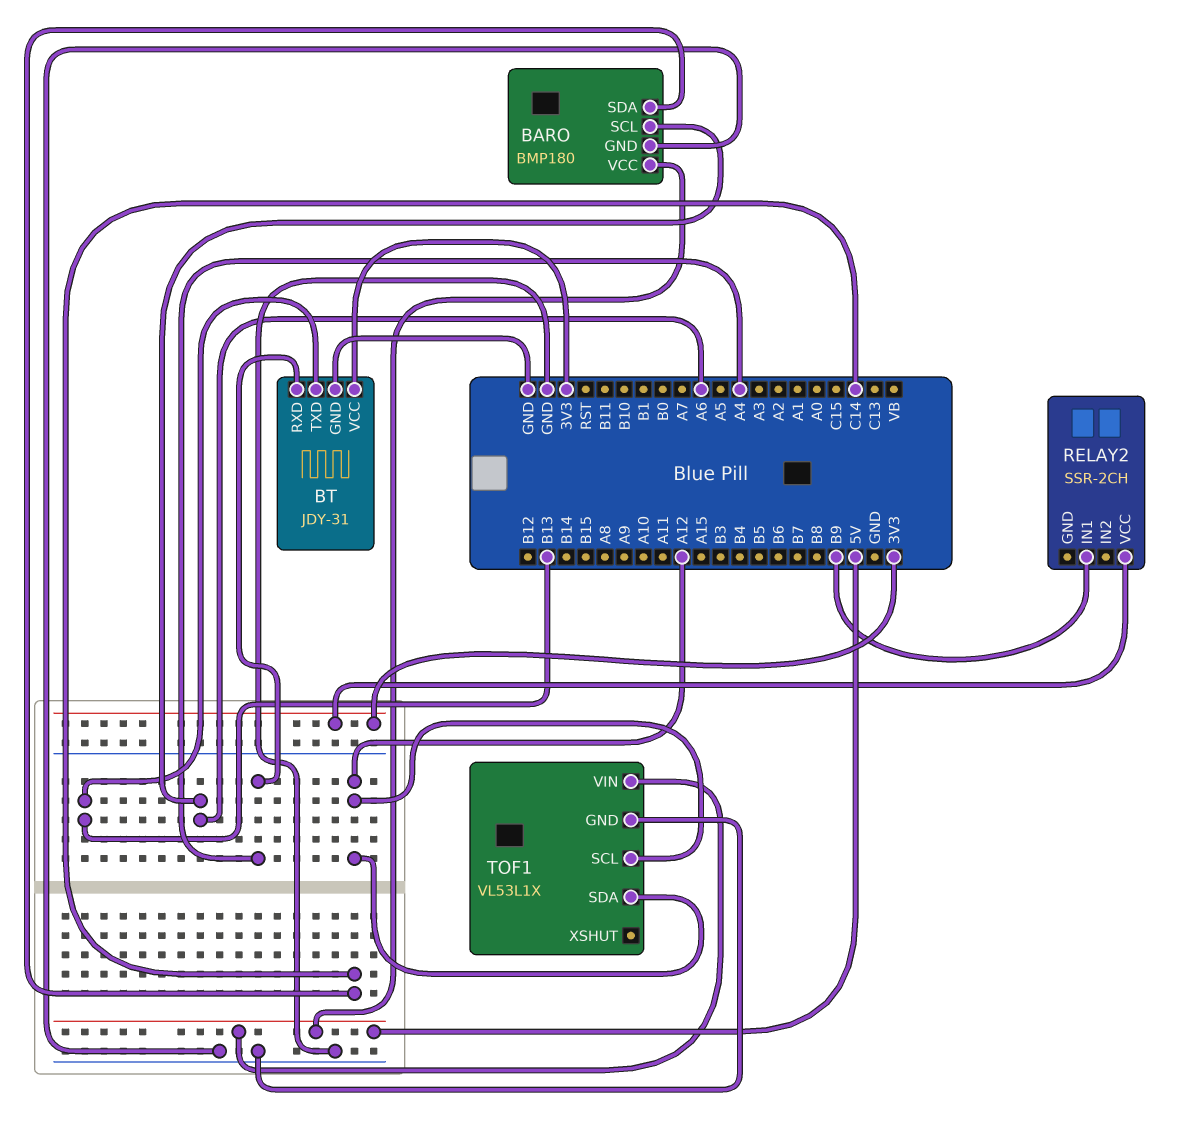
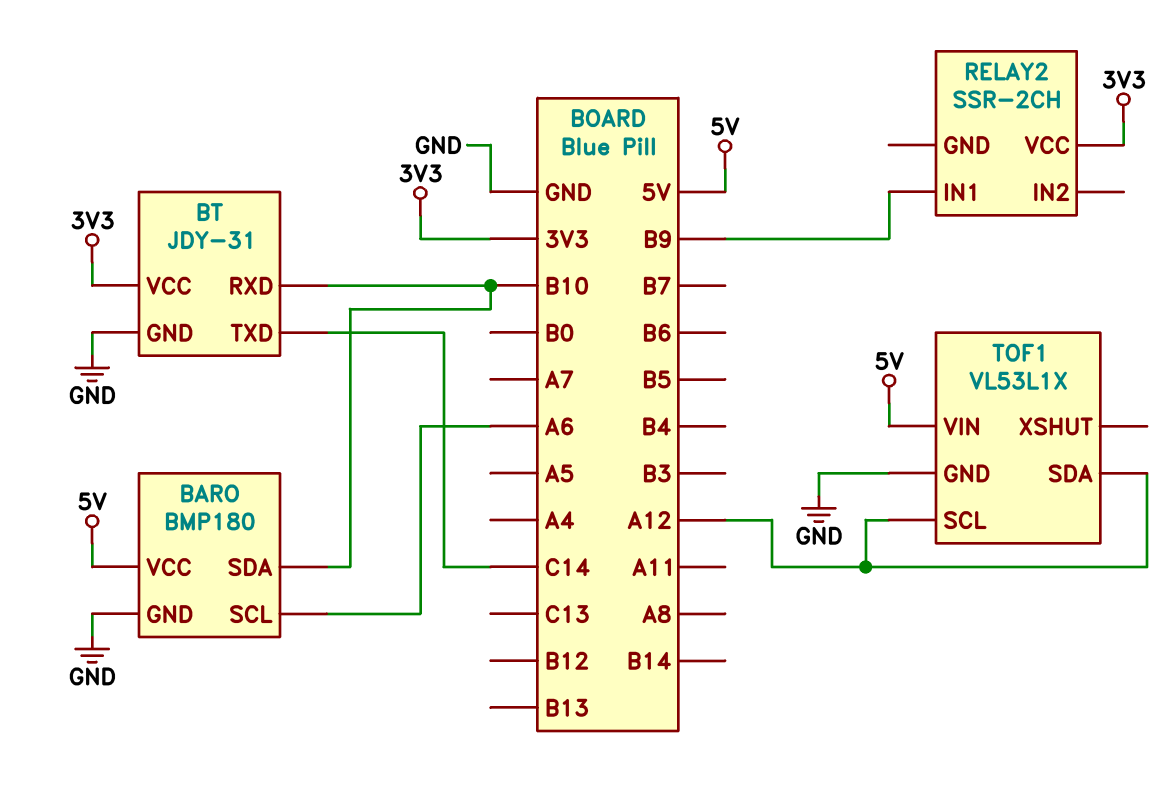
BARO pin SDA: C14 -> B10
BT pin RXD: A4 -> B10
BT pin TXD: B13 -> C14

